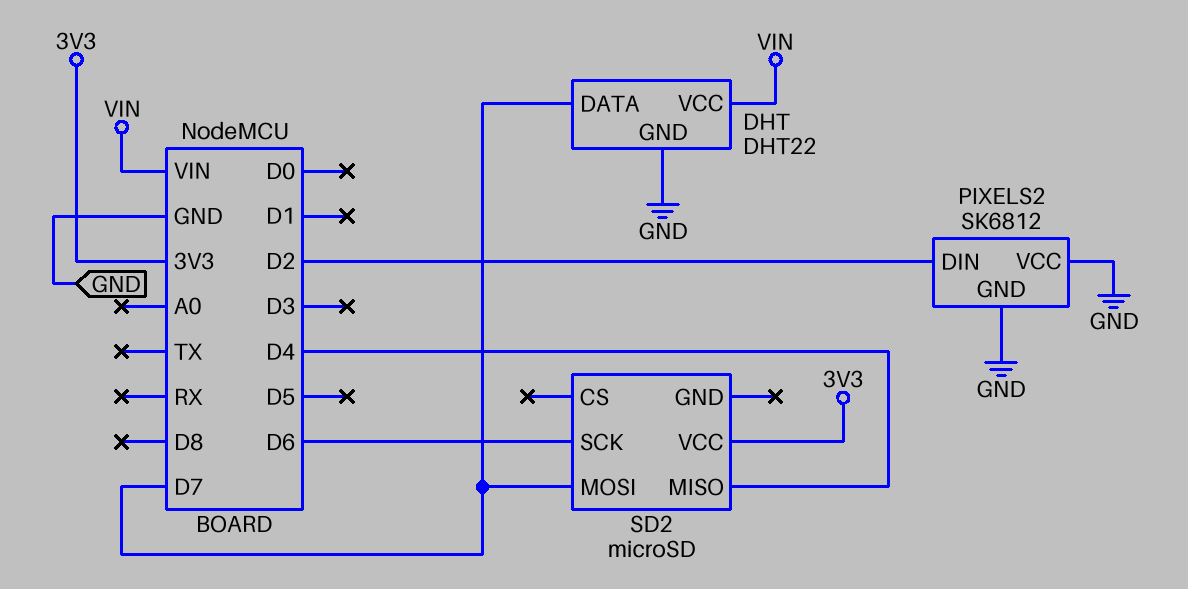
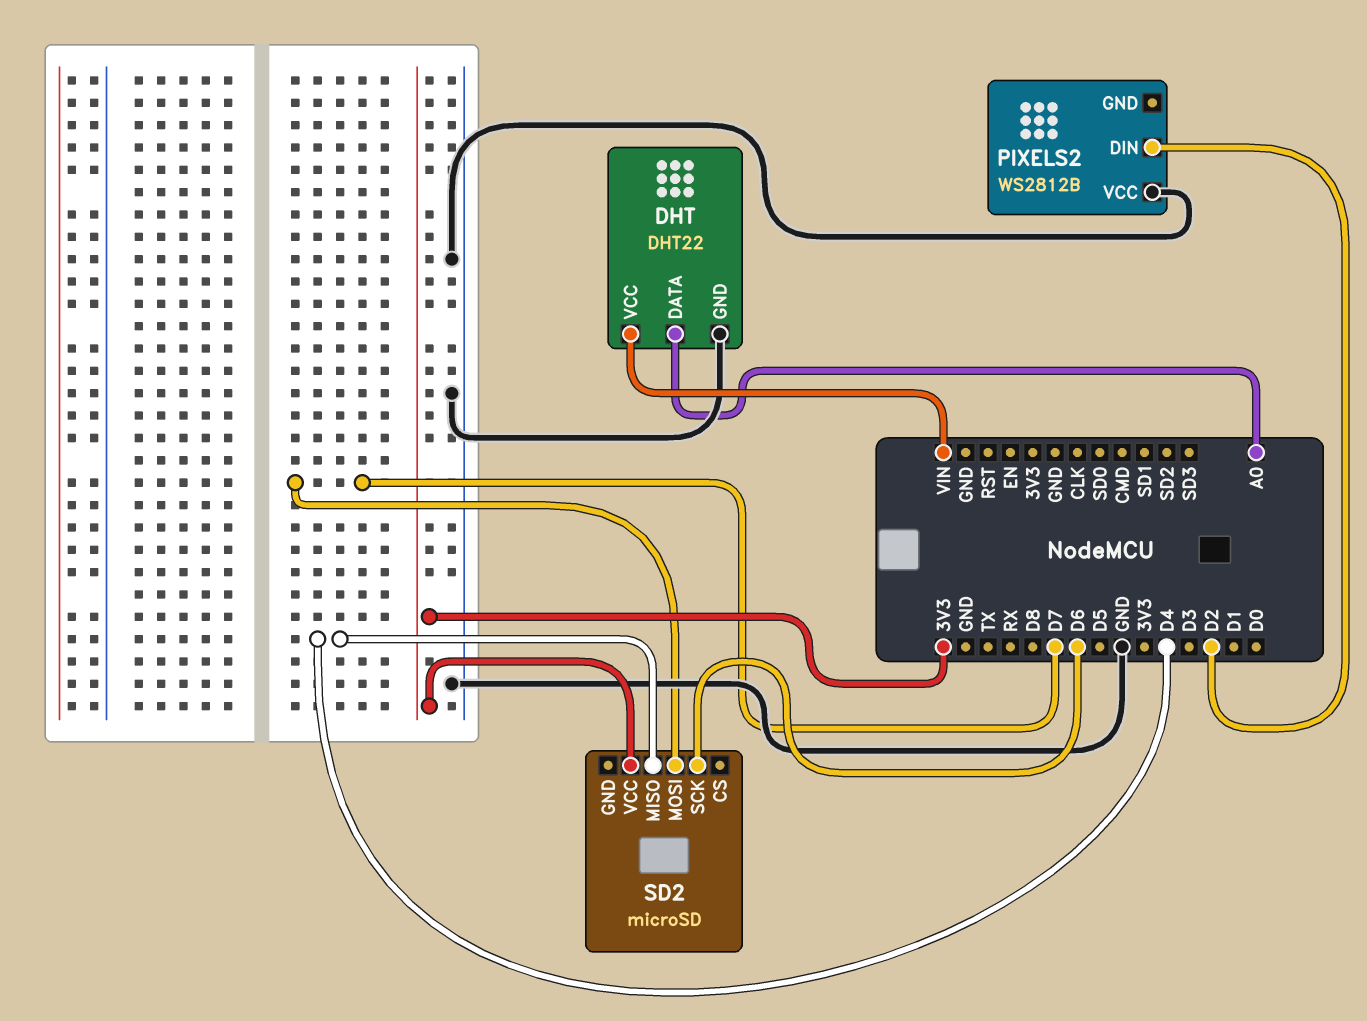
DHT pin DATA: D7 -> A0
PIXELS2: SK6812 -> WS2812B
PIXELS2 pin GND: GND -> none

